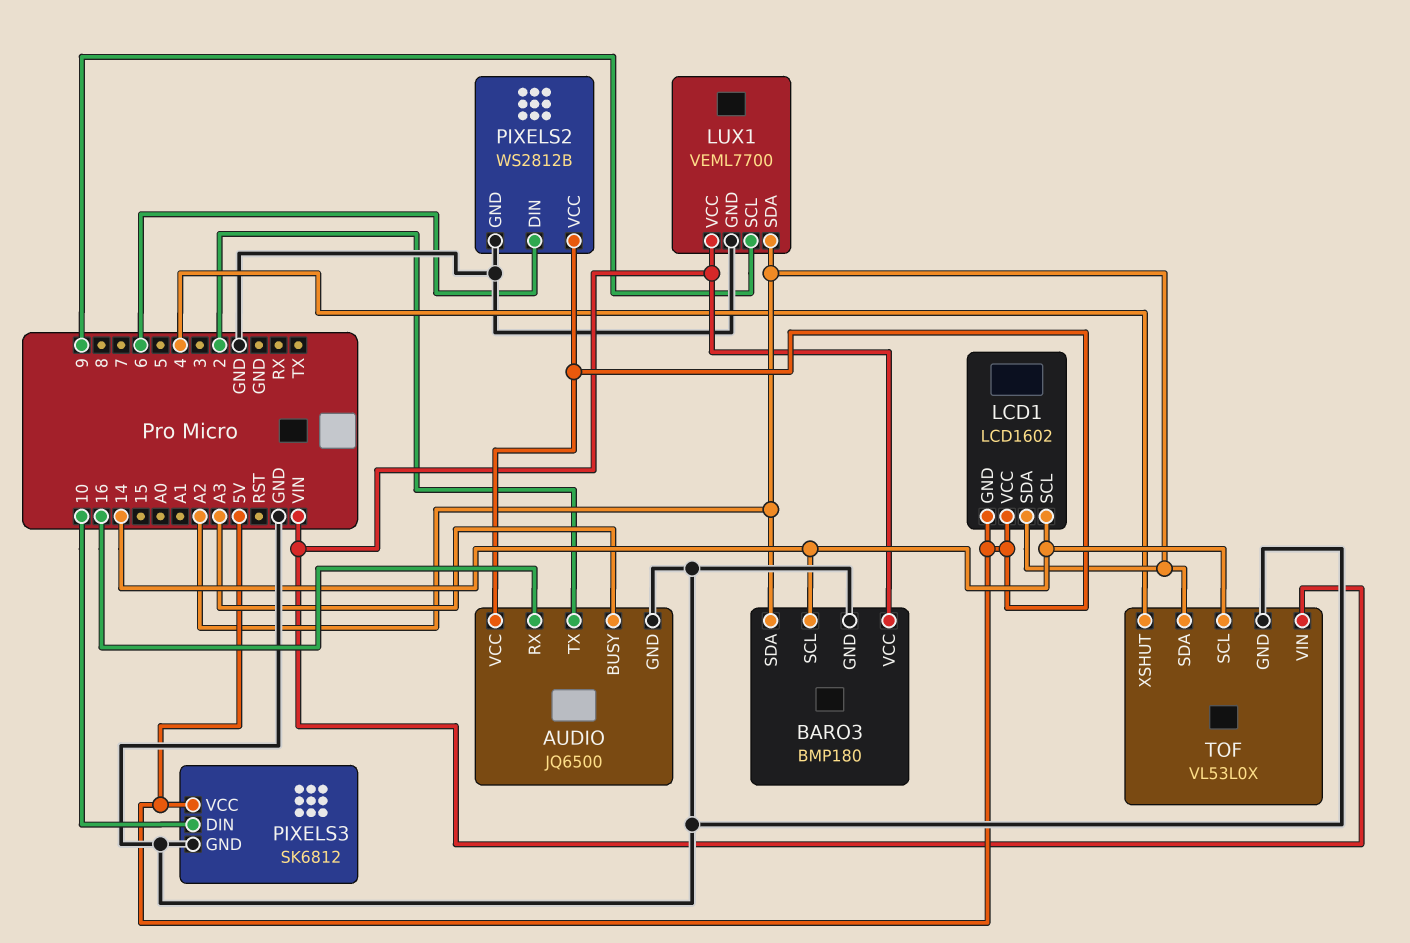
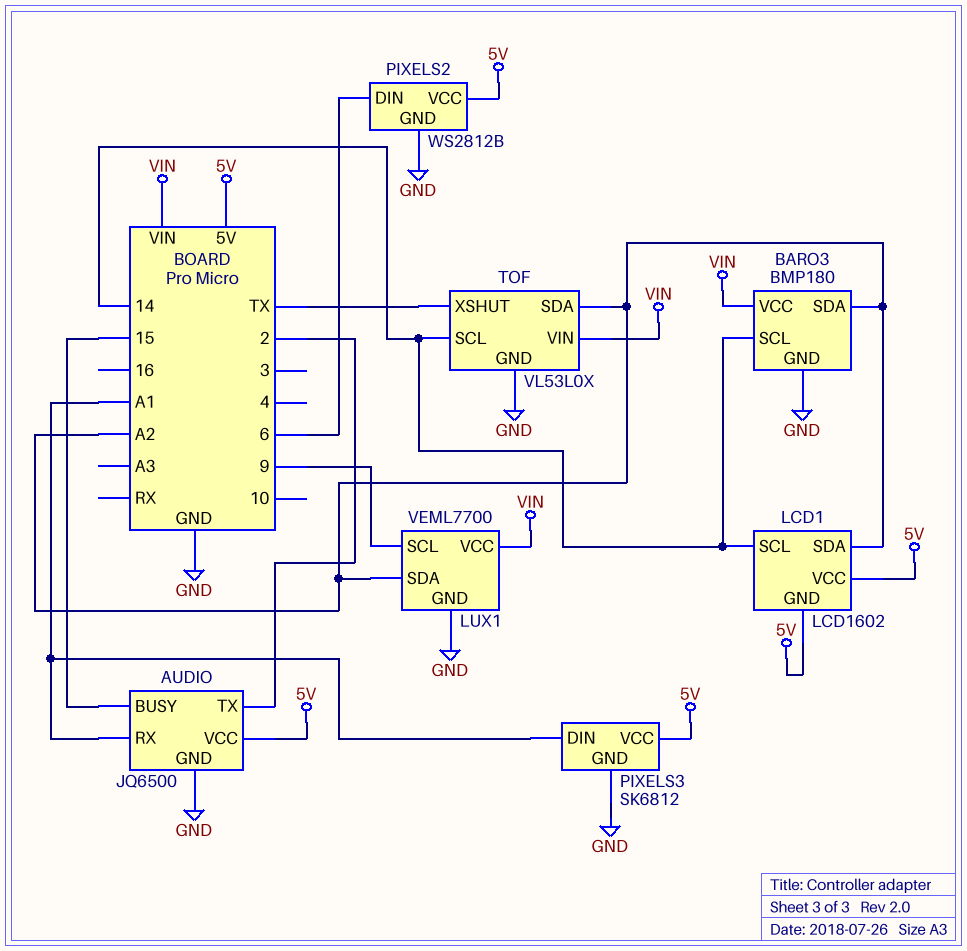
AUDIO pin BUSY: A3 -> 15
AUDIO pin RX: 16 -> A1
PIXELS3 pin DIN: 10 -> A1
TOF pin XSHUT: 4 -> TX

